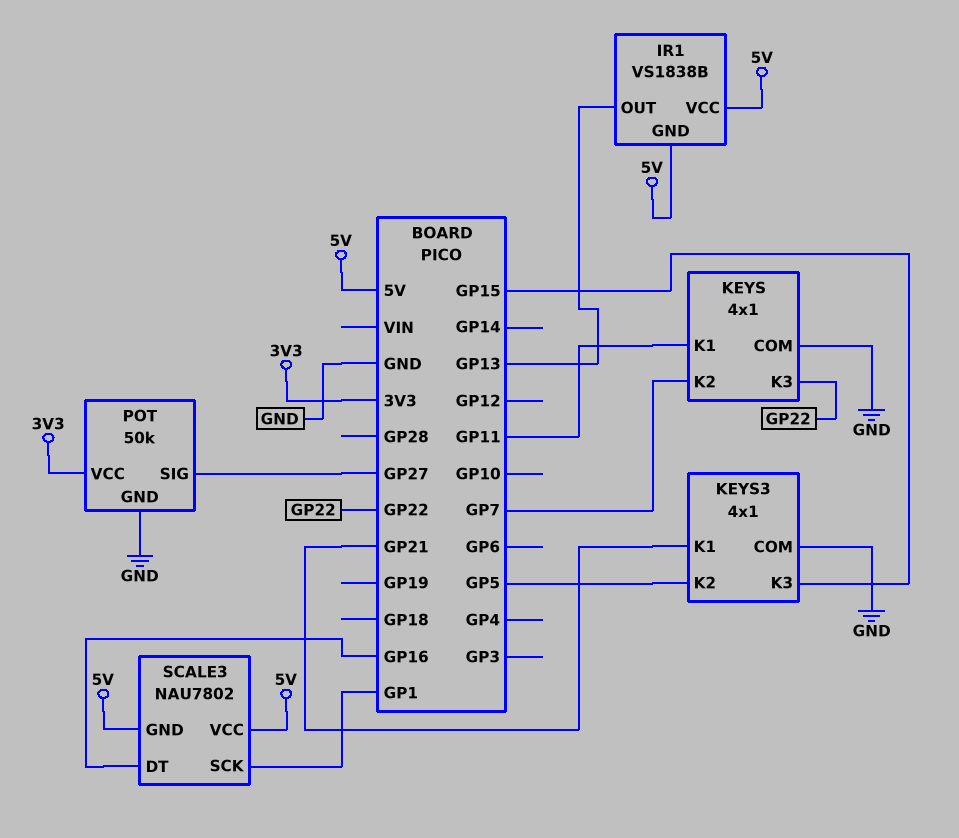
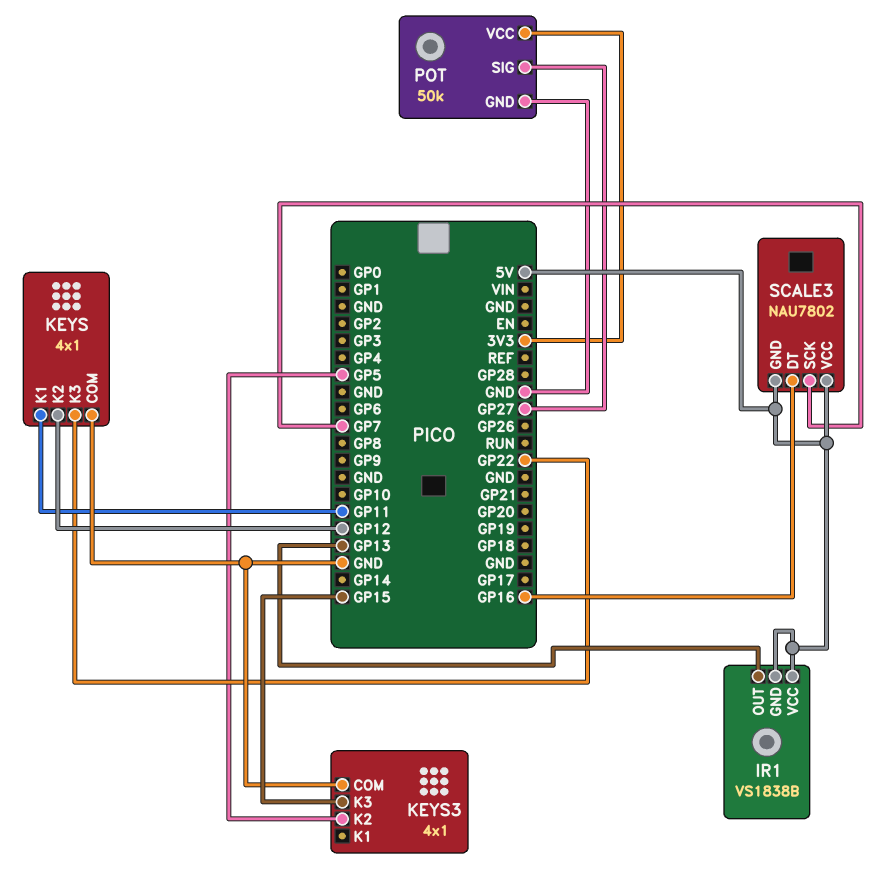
KEYS pin K2: GP7 -> GP12
KEYS3 pin K1: GP21 -> none
SCALE3 pin SCK: GP1 -> GP7

